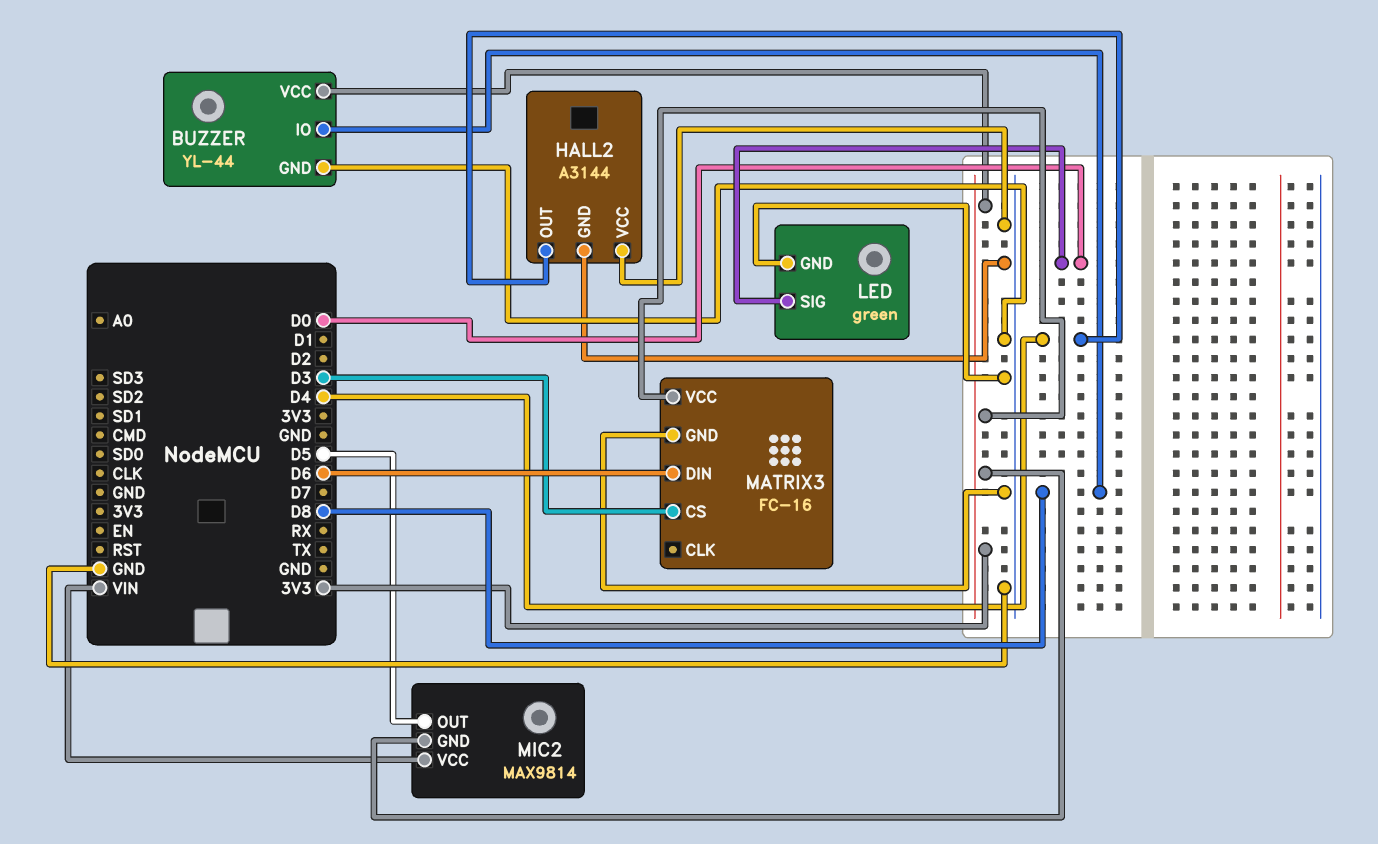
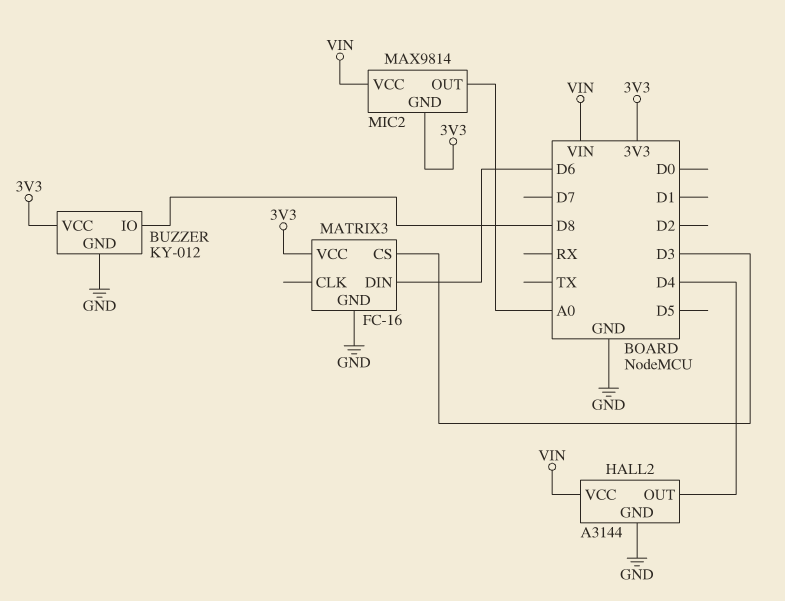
BUZZER: YL-44 -> KY-012
HALL2 pin VCC: GND -> VIN
LED: green -> none
LED pin GND: GND -> none
LED pin SIG: D0 -> none
MIC2 pin OUT: D5 -> A0

